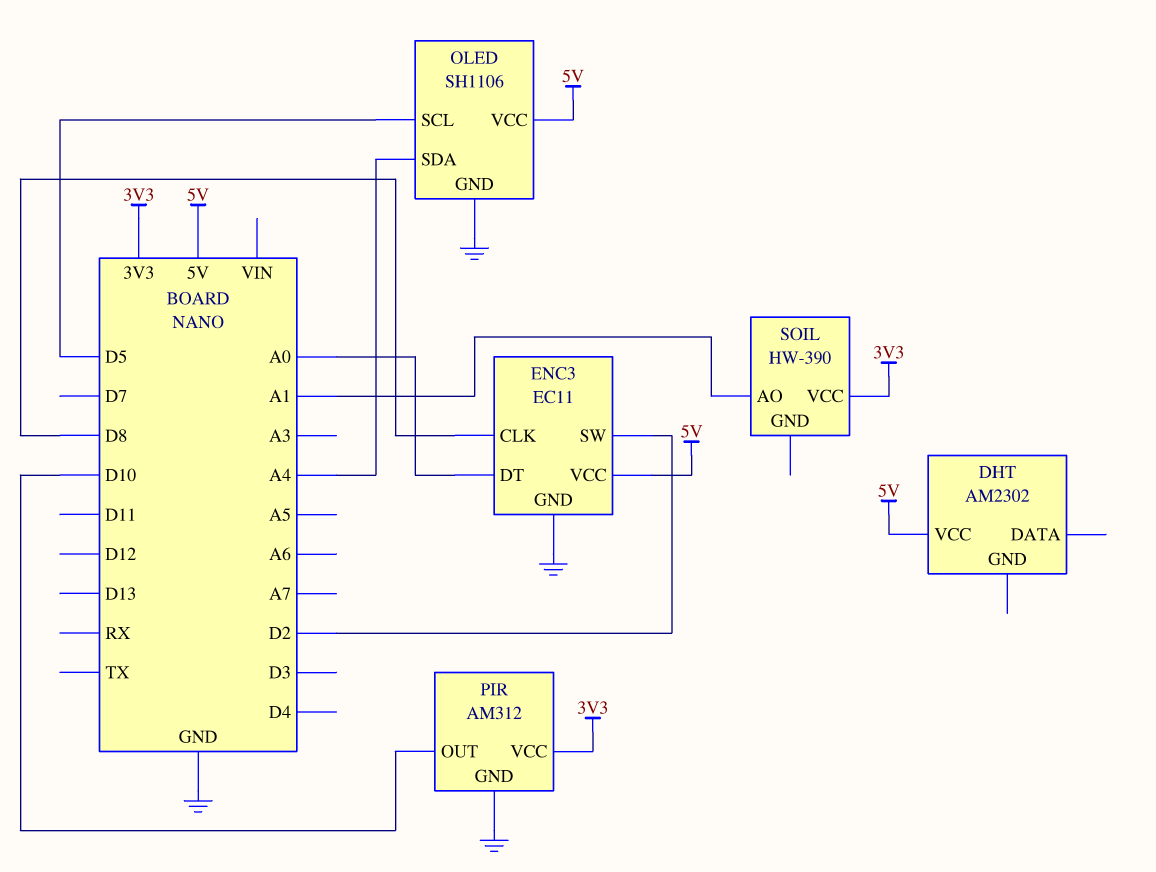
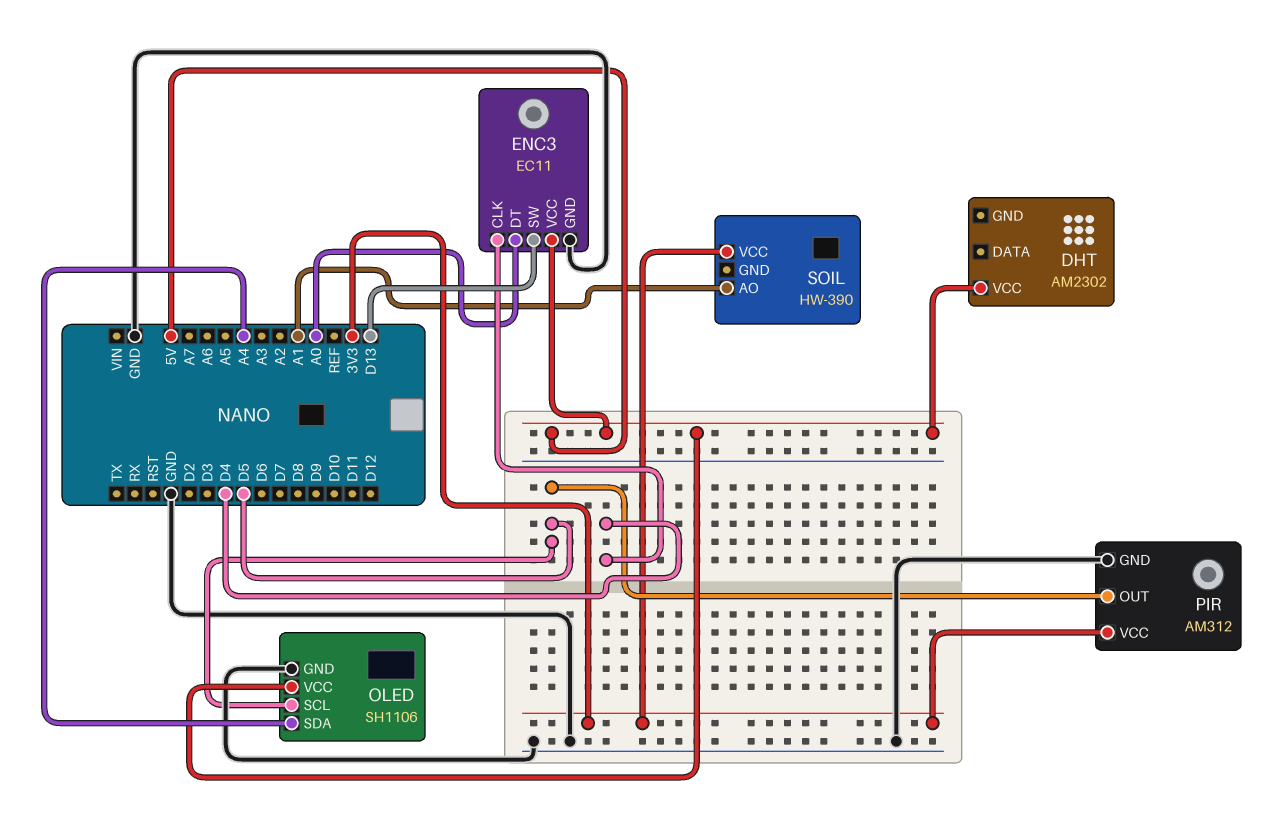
ENC3 pin CLK: D8 -> D4
ENC3 pin SW: D2 -> D13
PIR pin OUT: D10 -> D5

